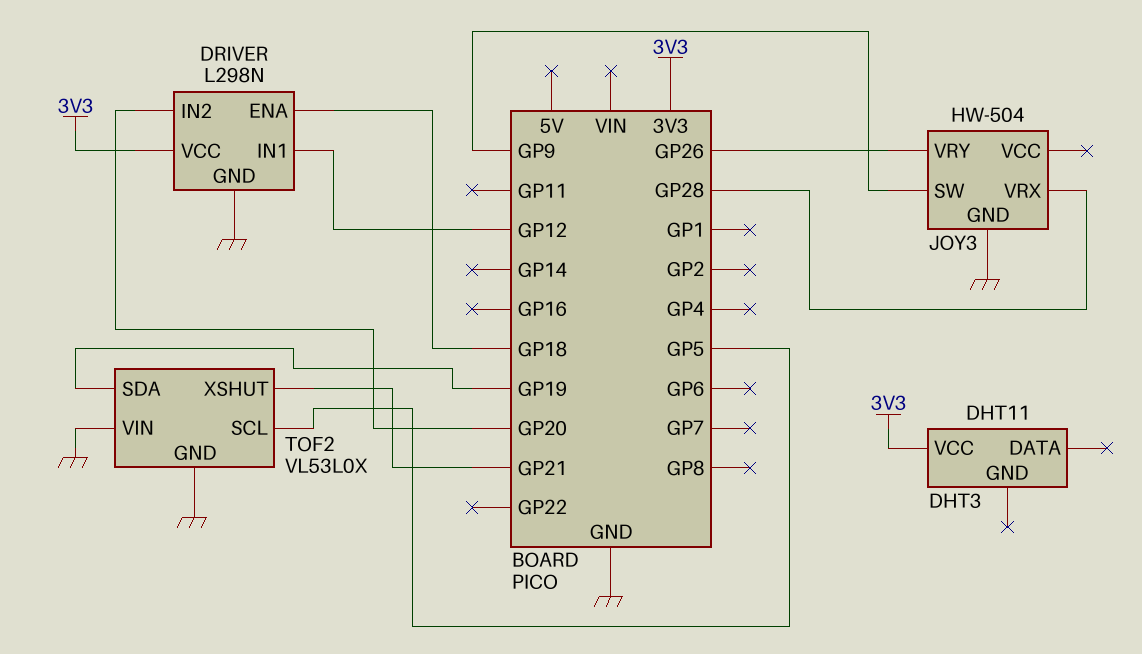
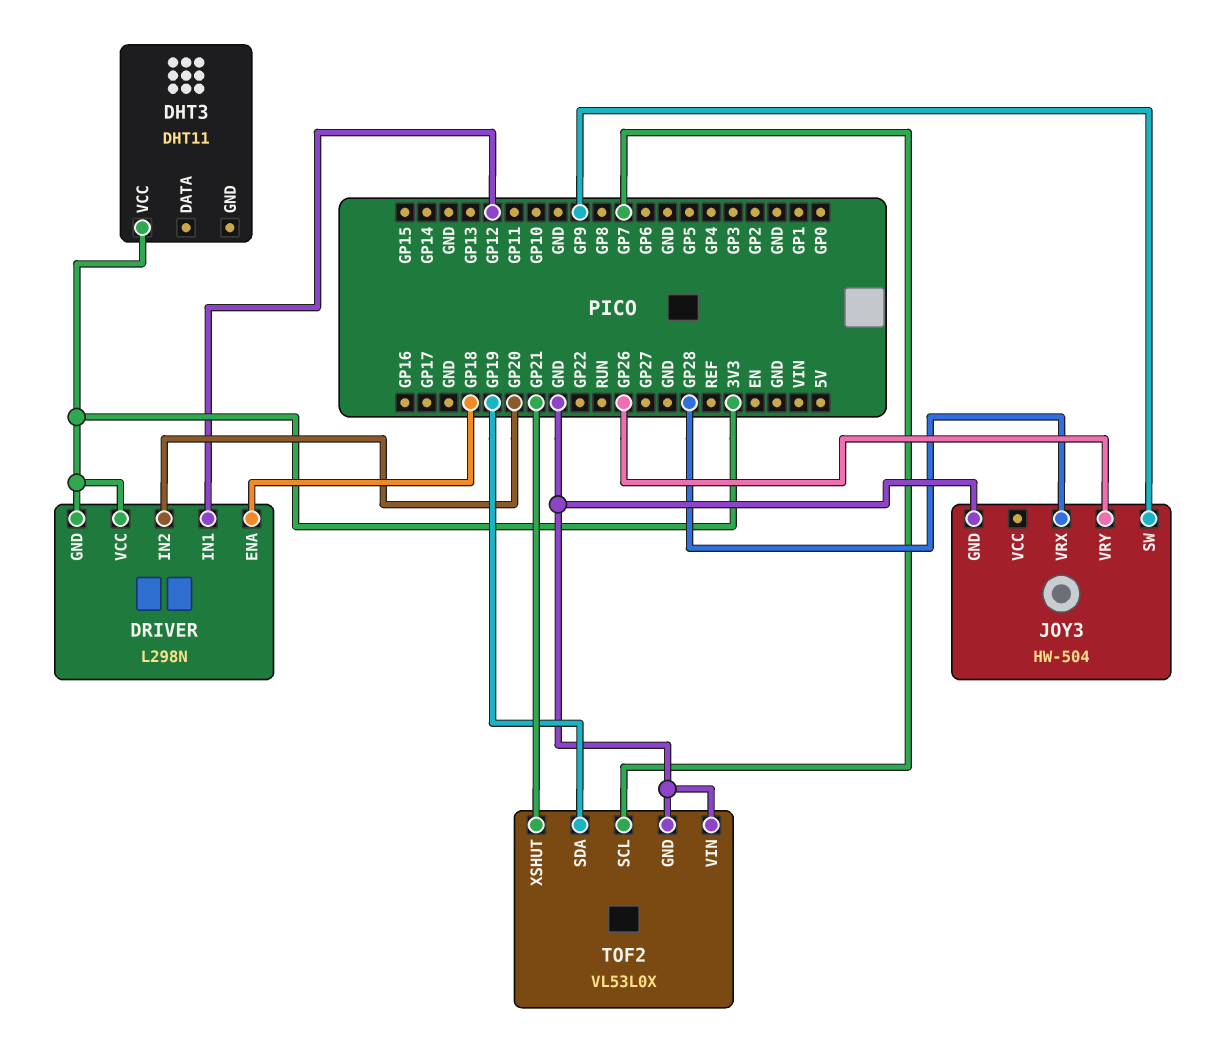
DRIVER pin GND: GND -> 3V3
TOF2 pin SCL: GP5 -> GP7

